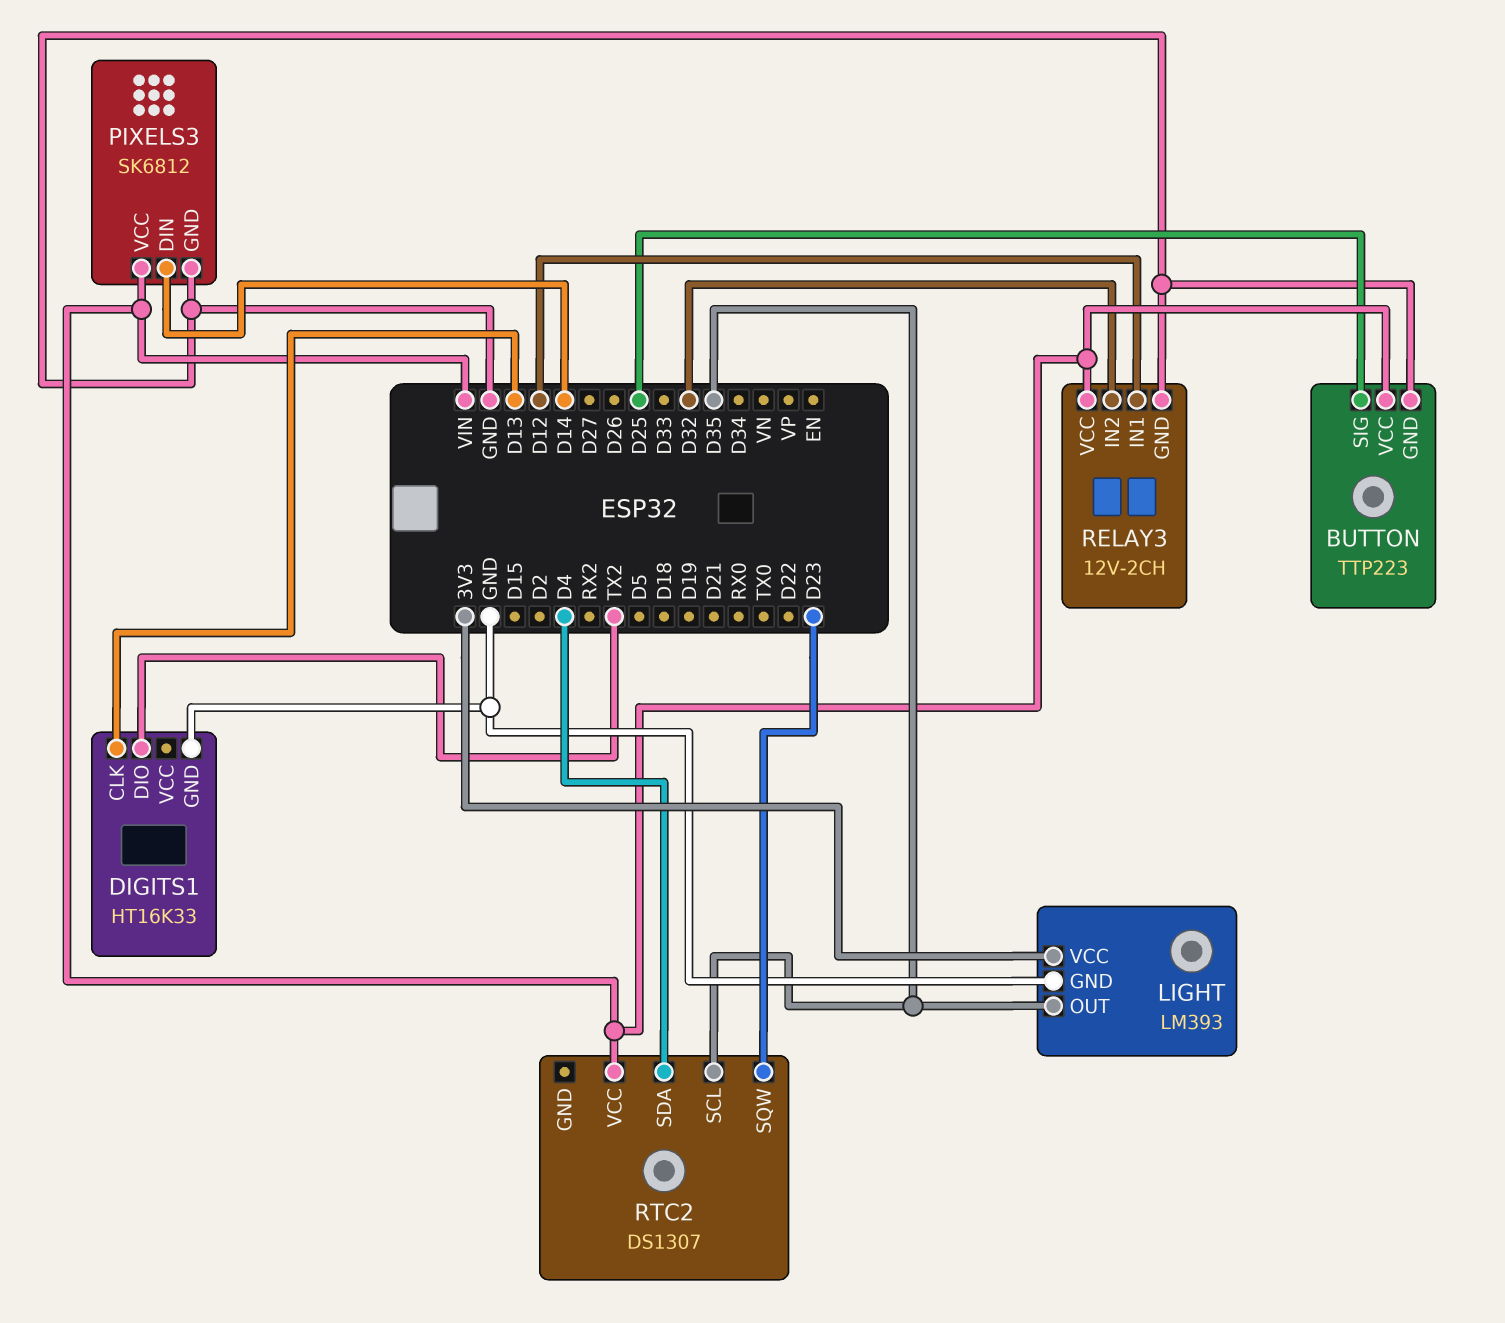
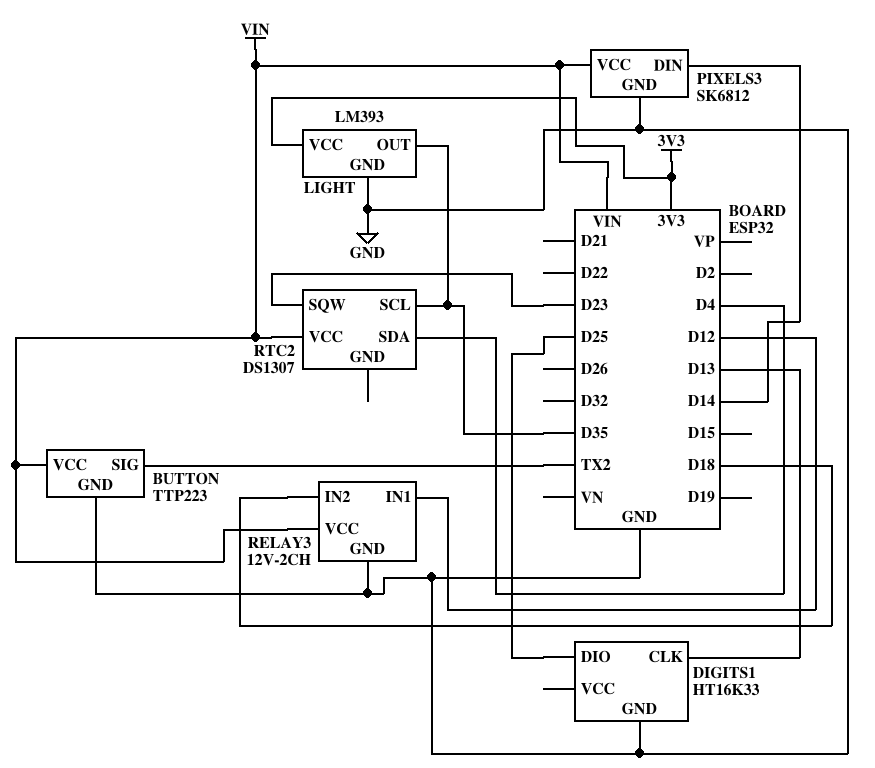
BUTTON pin SIG: D25 -> TX2
DIGITS1 pin DIO: TX2 -> D25
RELAY3 pin IN2: D32 -> D18

